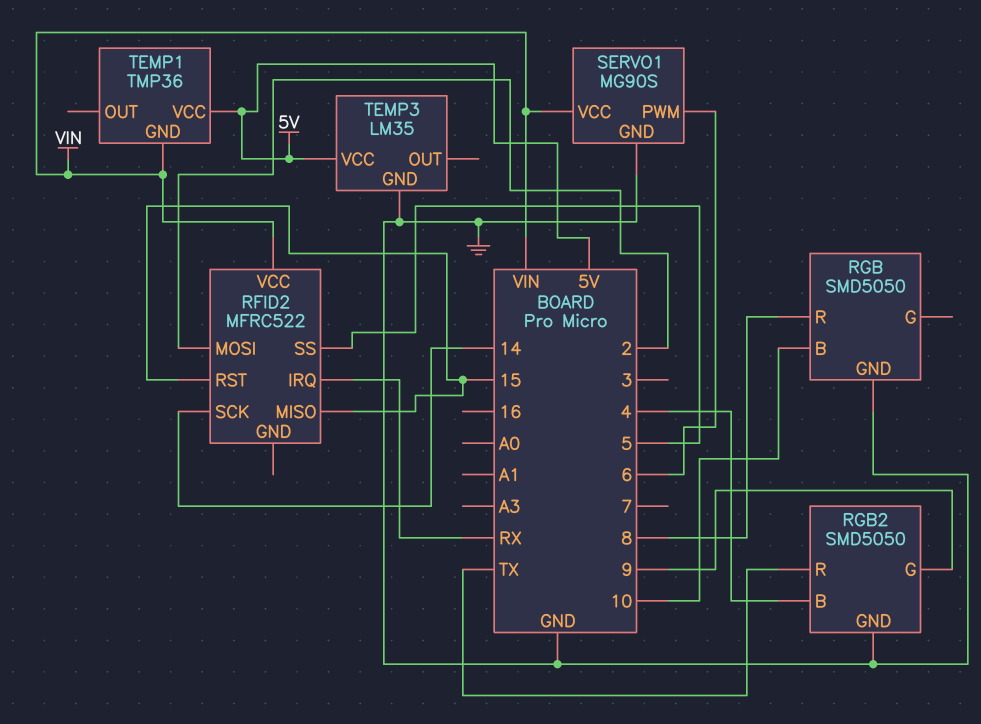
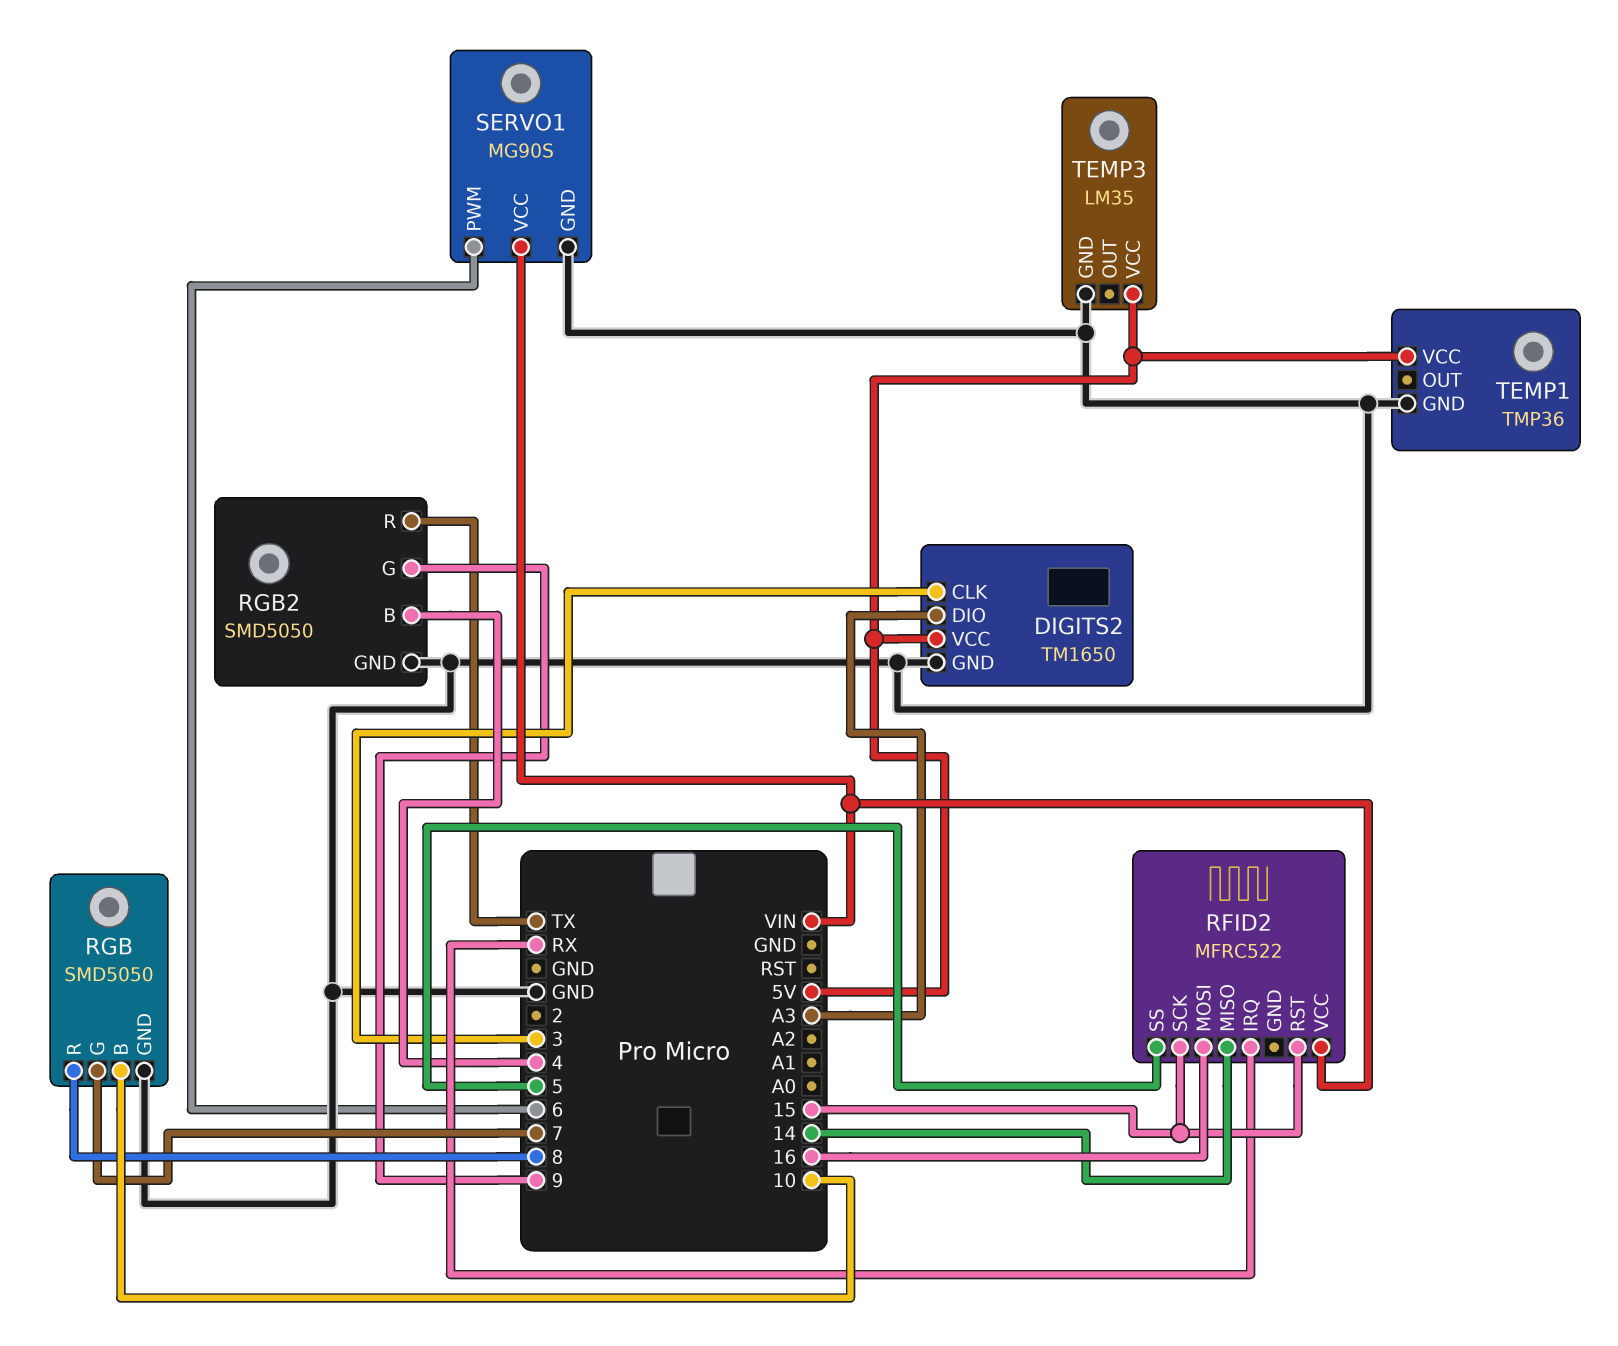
DIGITS2: none -> TM1650
DIGITS2 pin CLK: none -> 3
DIGITS2 pin DIO: none -> A3
DIGITS2 pin GND: none -> GND
DIGITS2 pin VCC: none -> 5V
RFID2 pin MISO: 15 -> 14
RFID2 pin MOSI: 2 -> 16
RFID2 pin SCK: 14 -> 15
RGB pin G: none -> 7
TEMP1 pin GND: VIN -> GND

